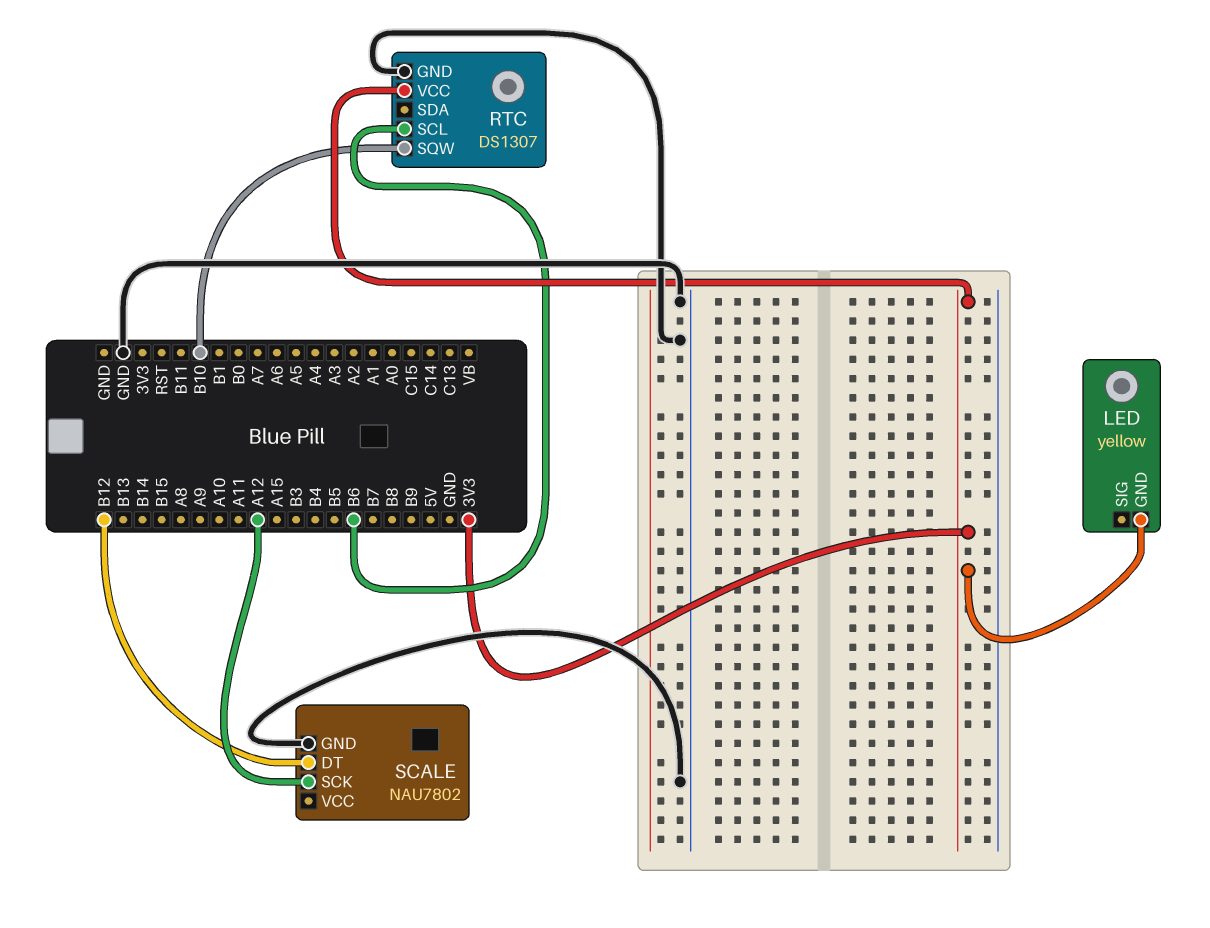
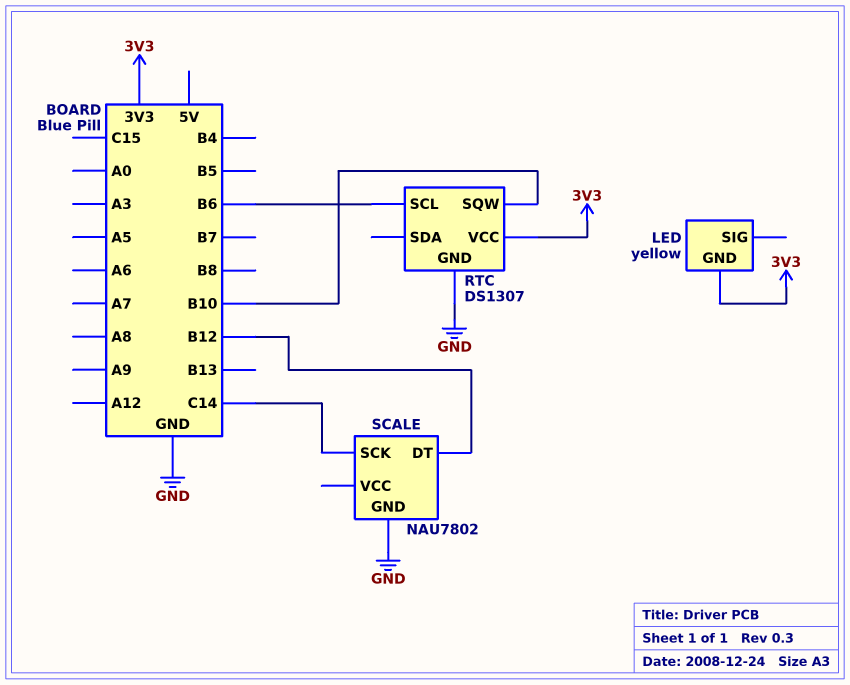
SCALE pin SCK: A12 -> C14

